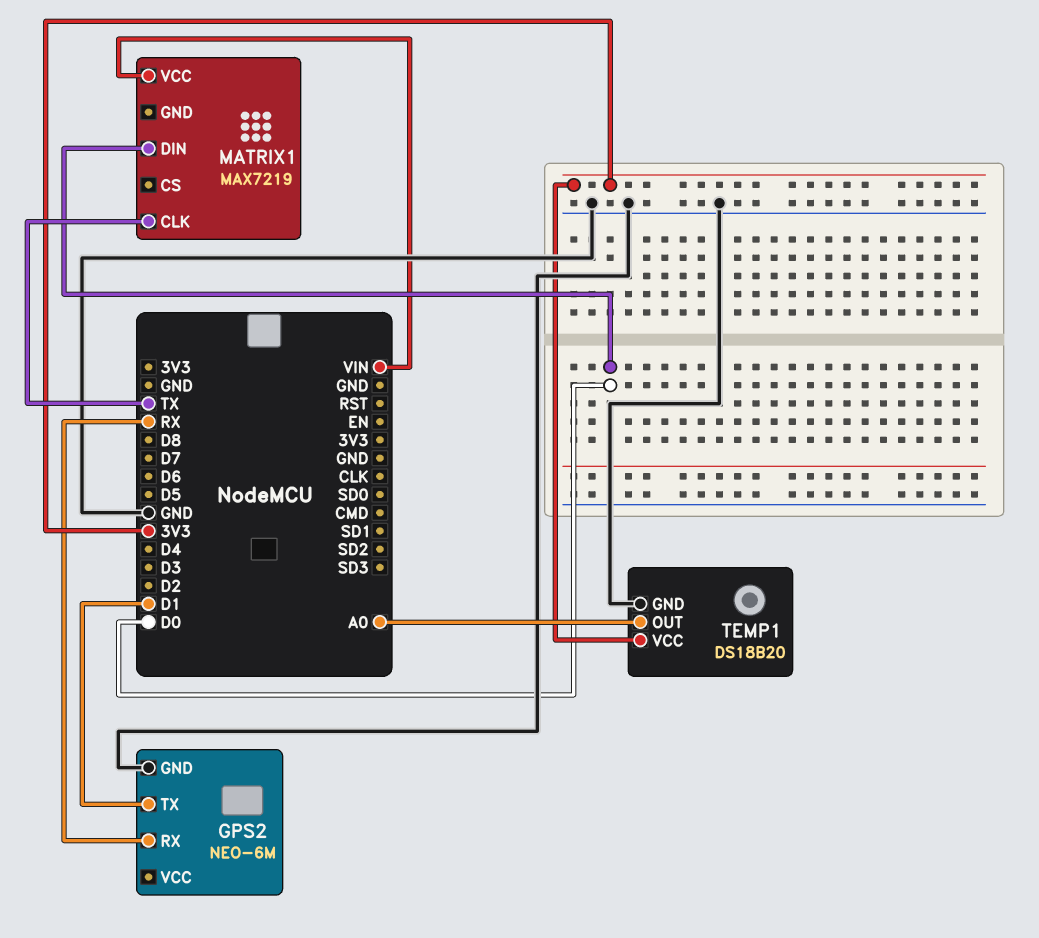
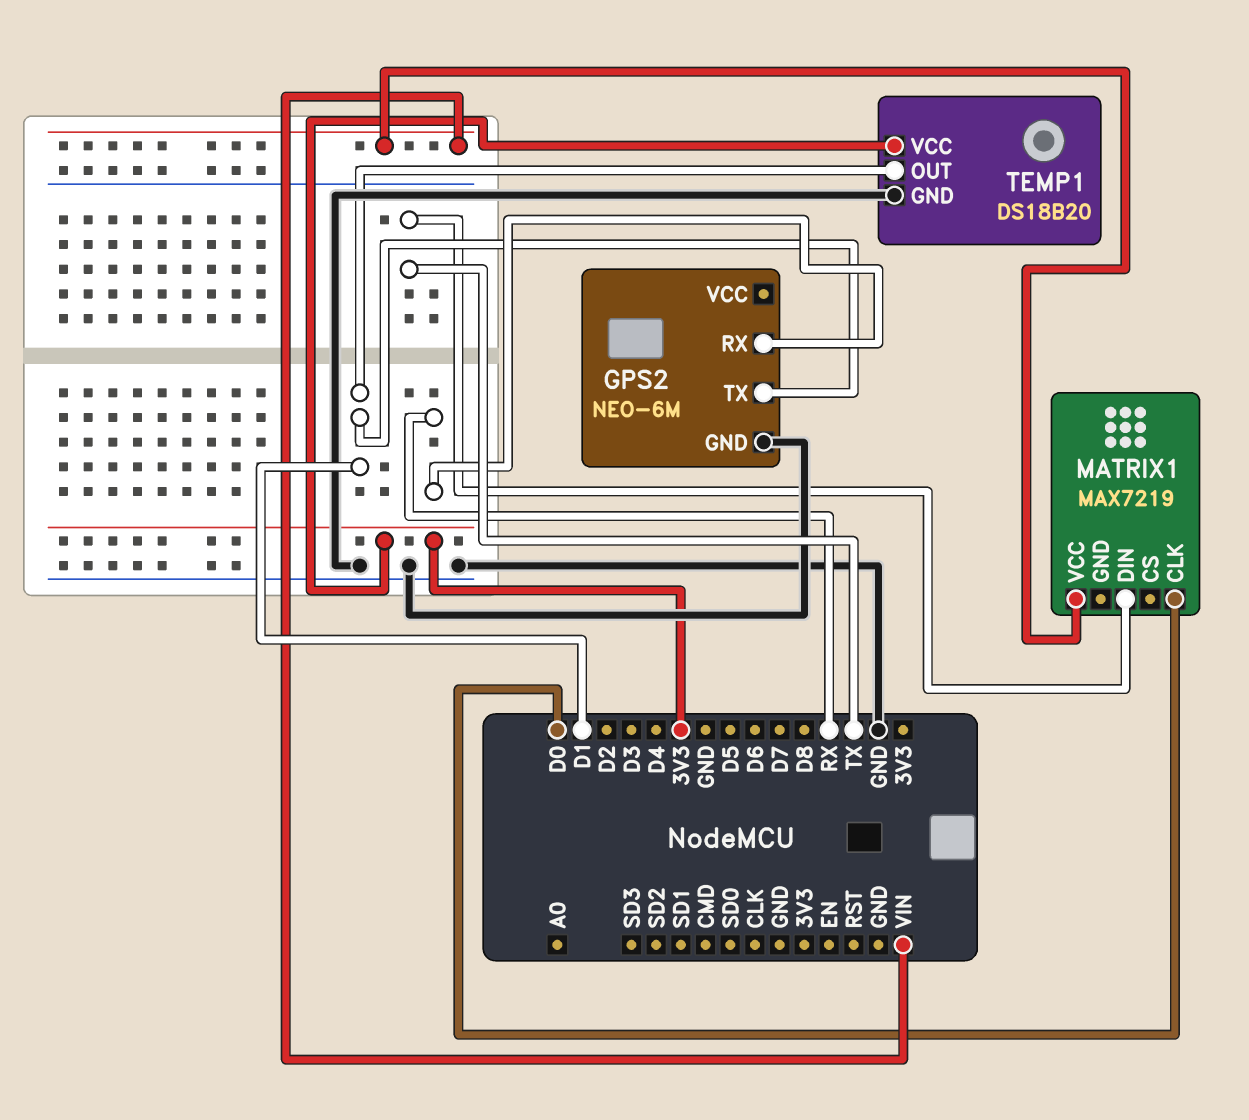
MATRIX1 pin CLK: TX -> D0
MATRIX1 pin DIN: D0 -> TX
TEMP1 pin OUT: A0 -> D1

